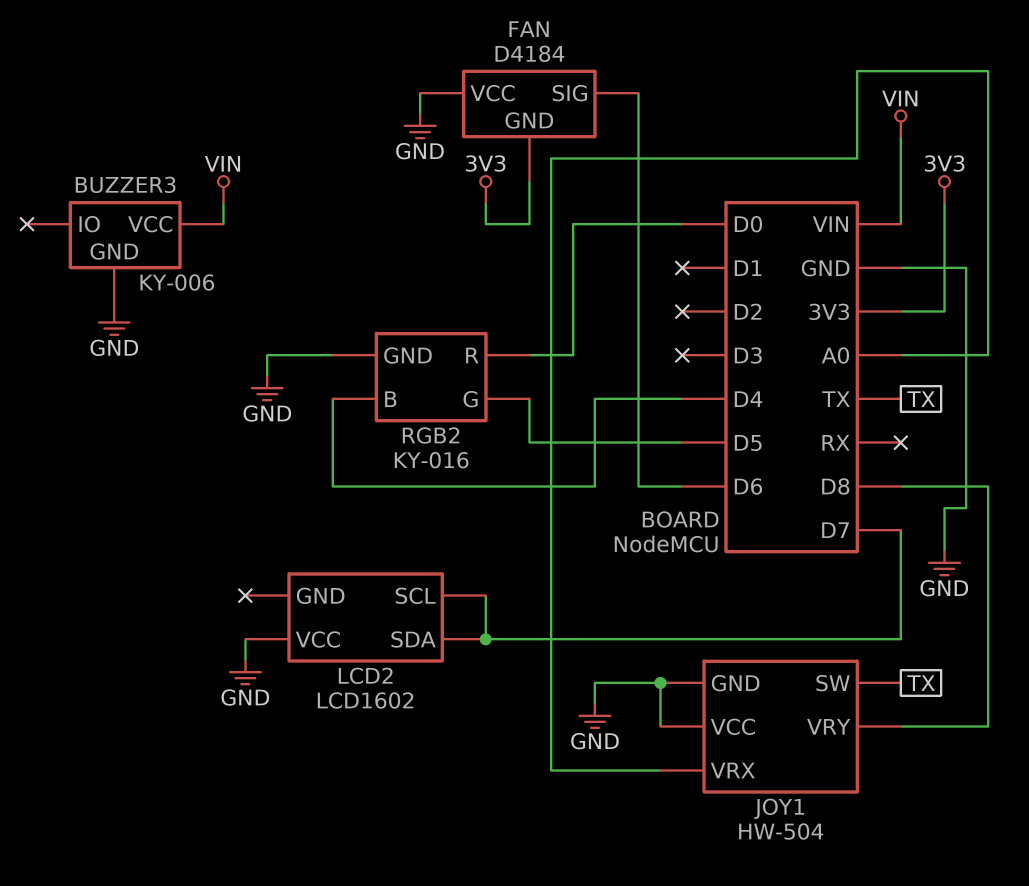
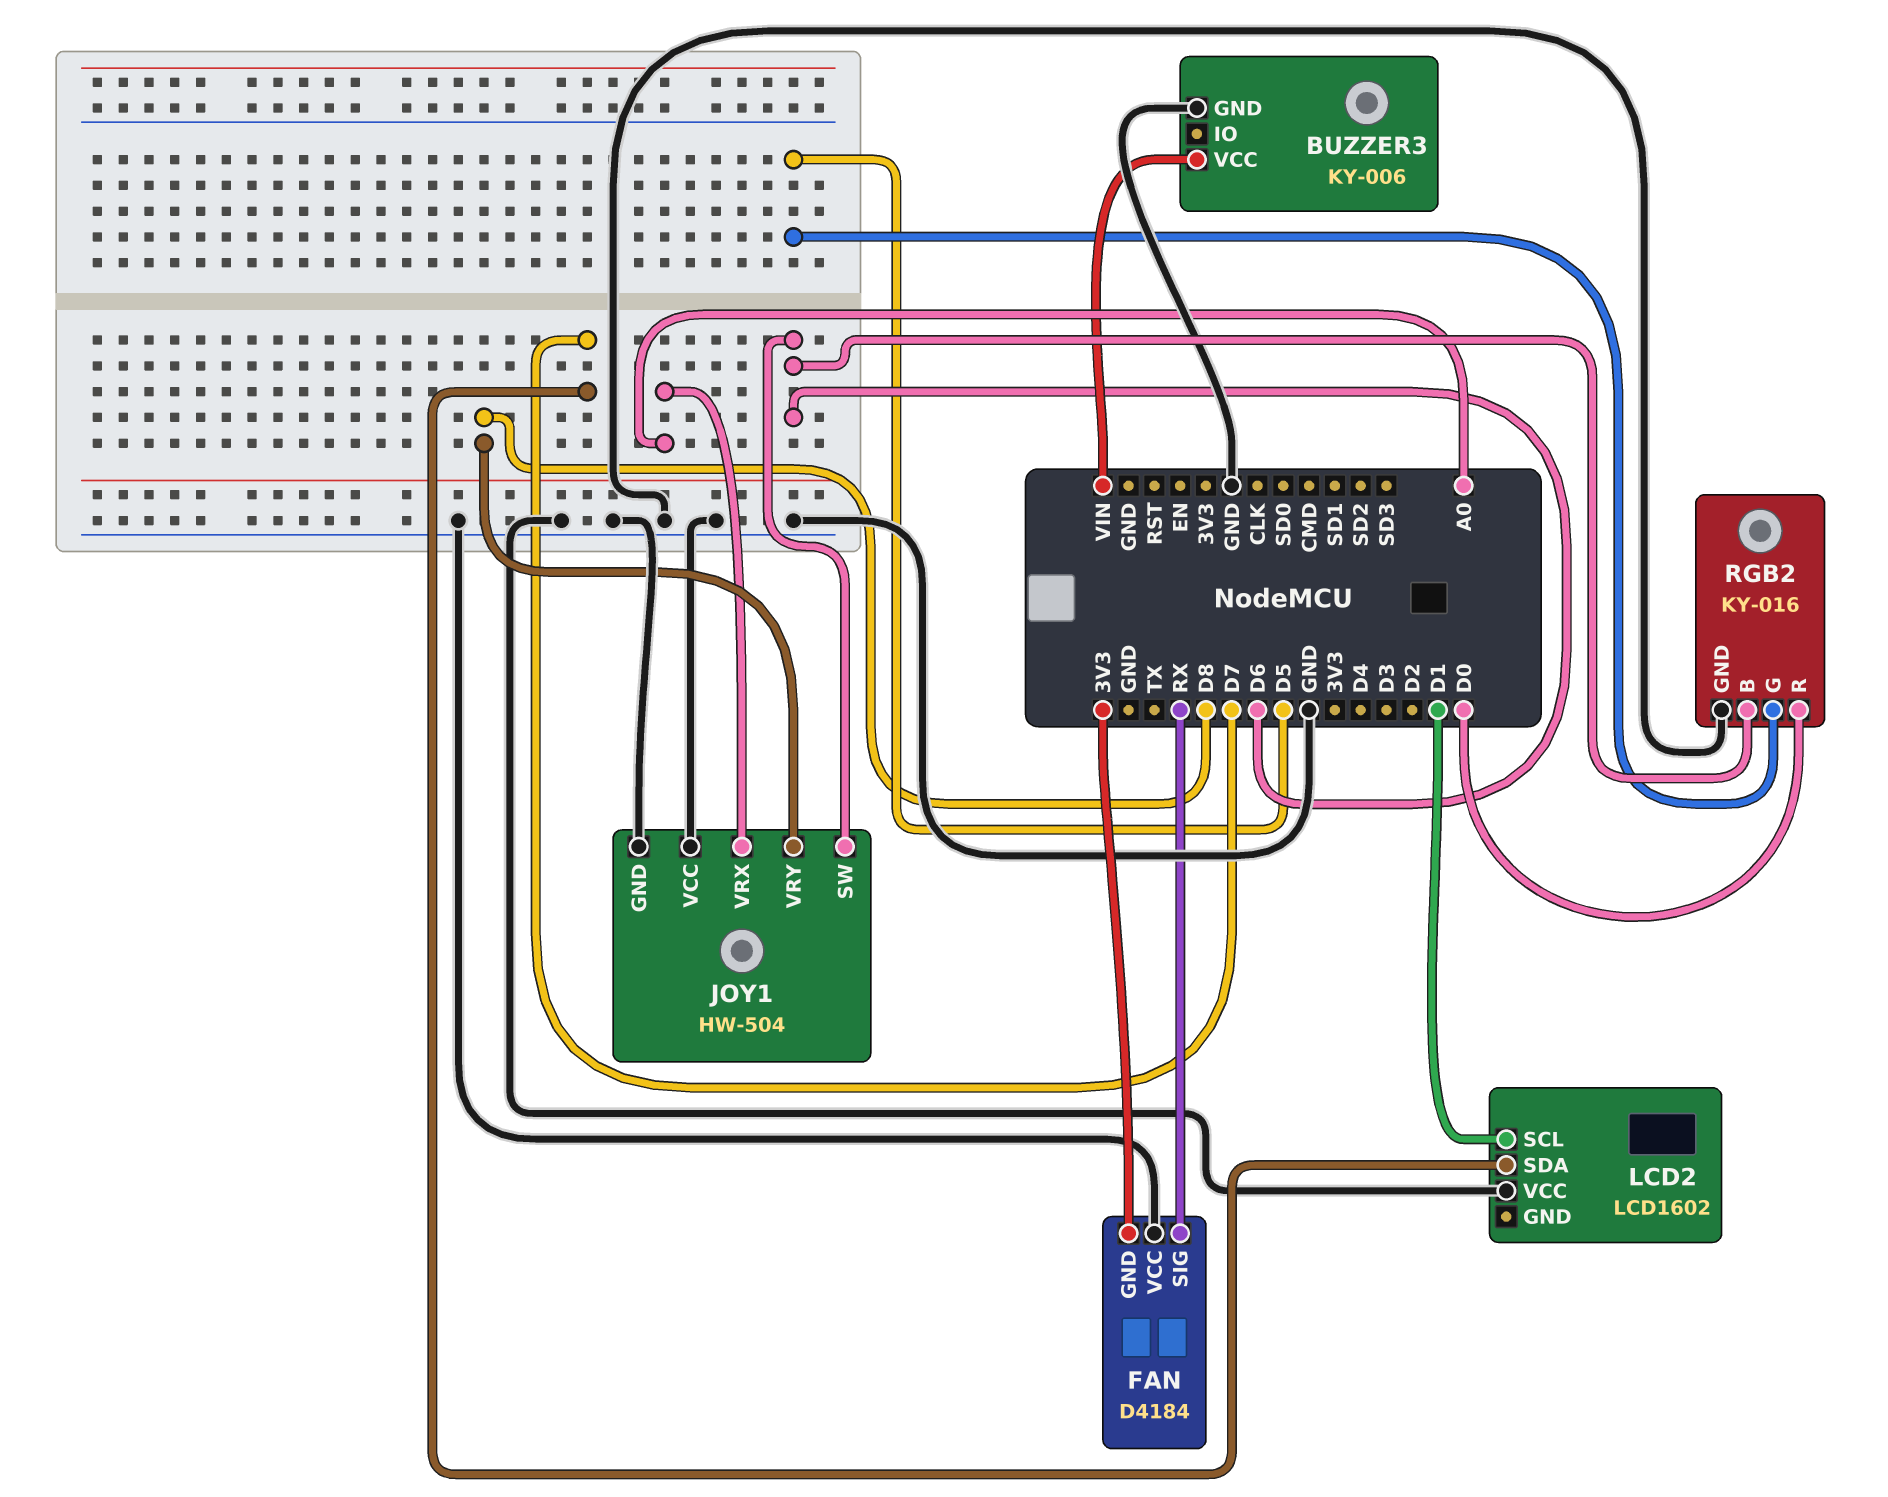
FAN pin SIG: D6 -> RX
JOY1 pin SW: TX -> D6
LCD2 pin SCL: D7 -> D1
RGB2 pin B: D4 -> D6

